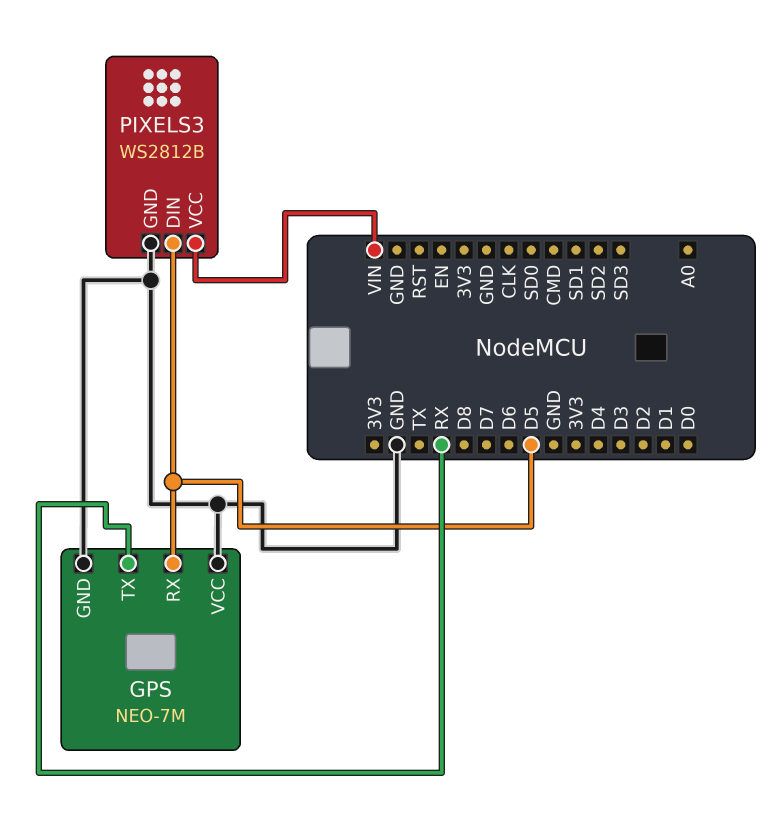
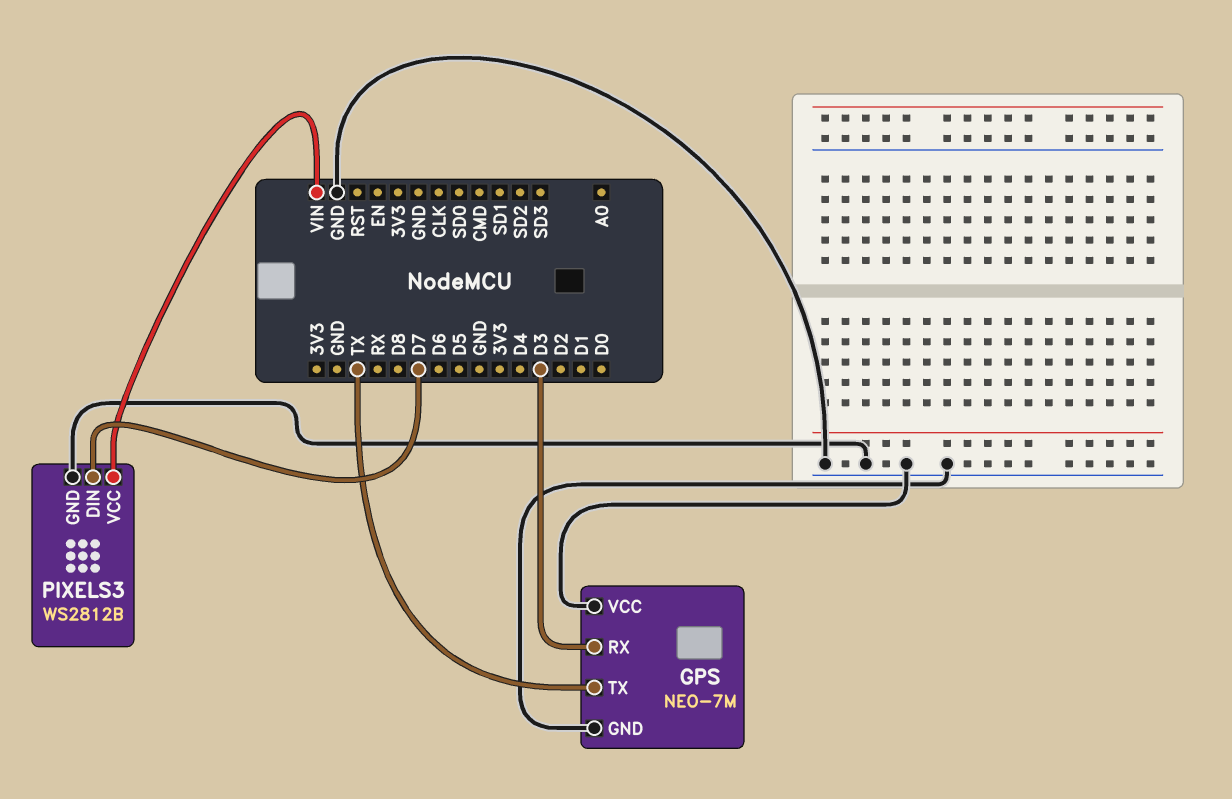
GPS pin RX: D5 -> D3
GPS pin TX: RX -> TX
PIXELS3 pin DIN: D5 -> D7

